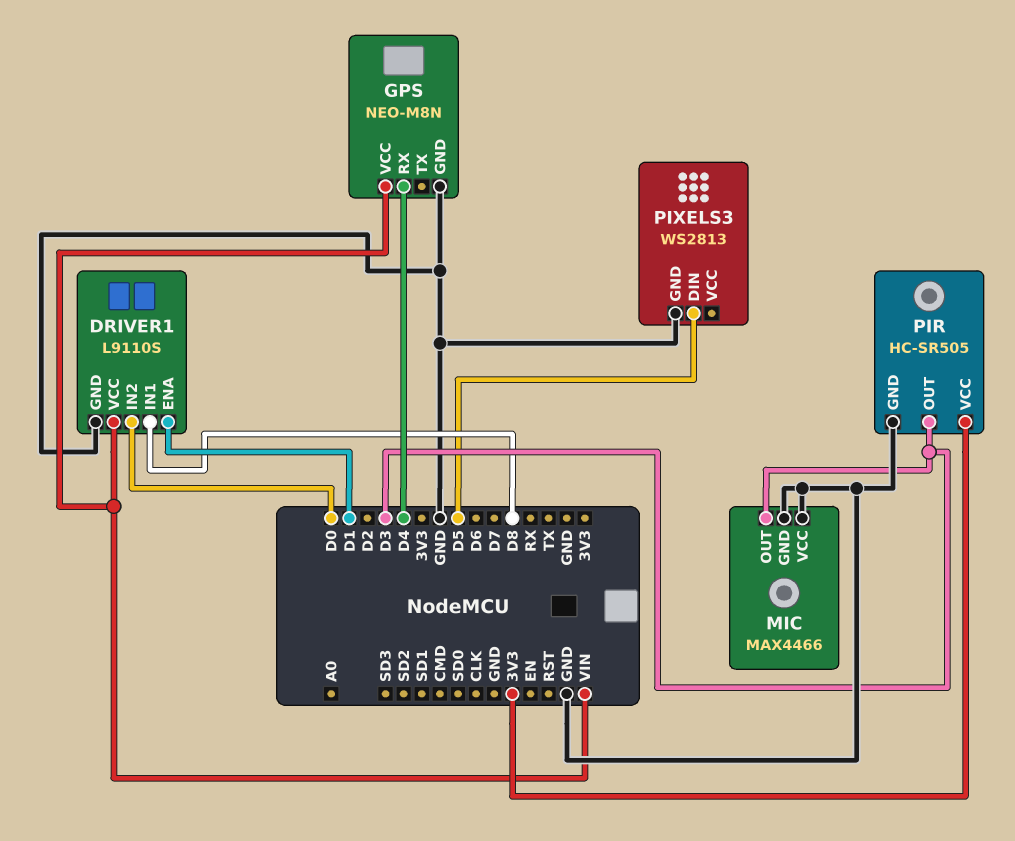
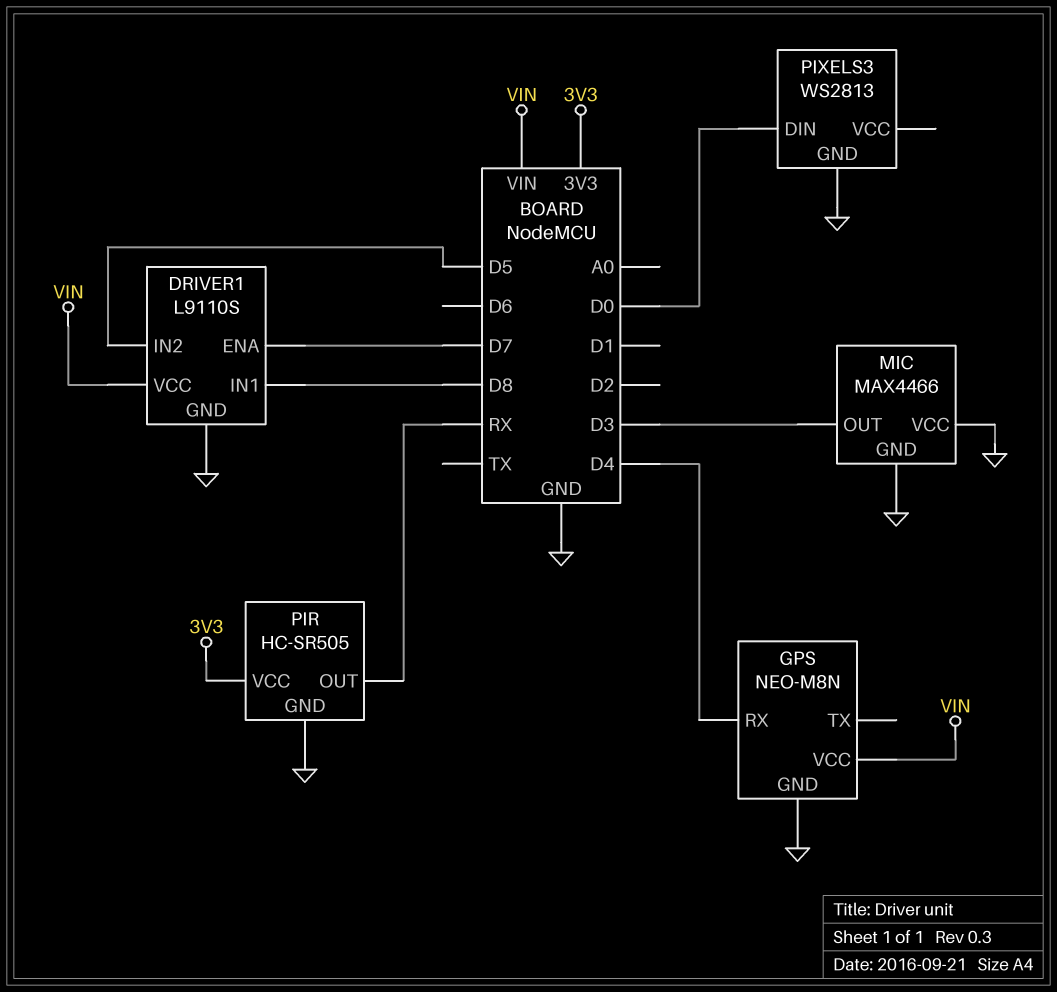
DRIVER1 pin ENA: D1 -> D7
DRIVER1 pin IN2: D0 -> D5
PIR pin OUT: D3 -> RX
PIXELS3 pin DIN: D5 -> D0

